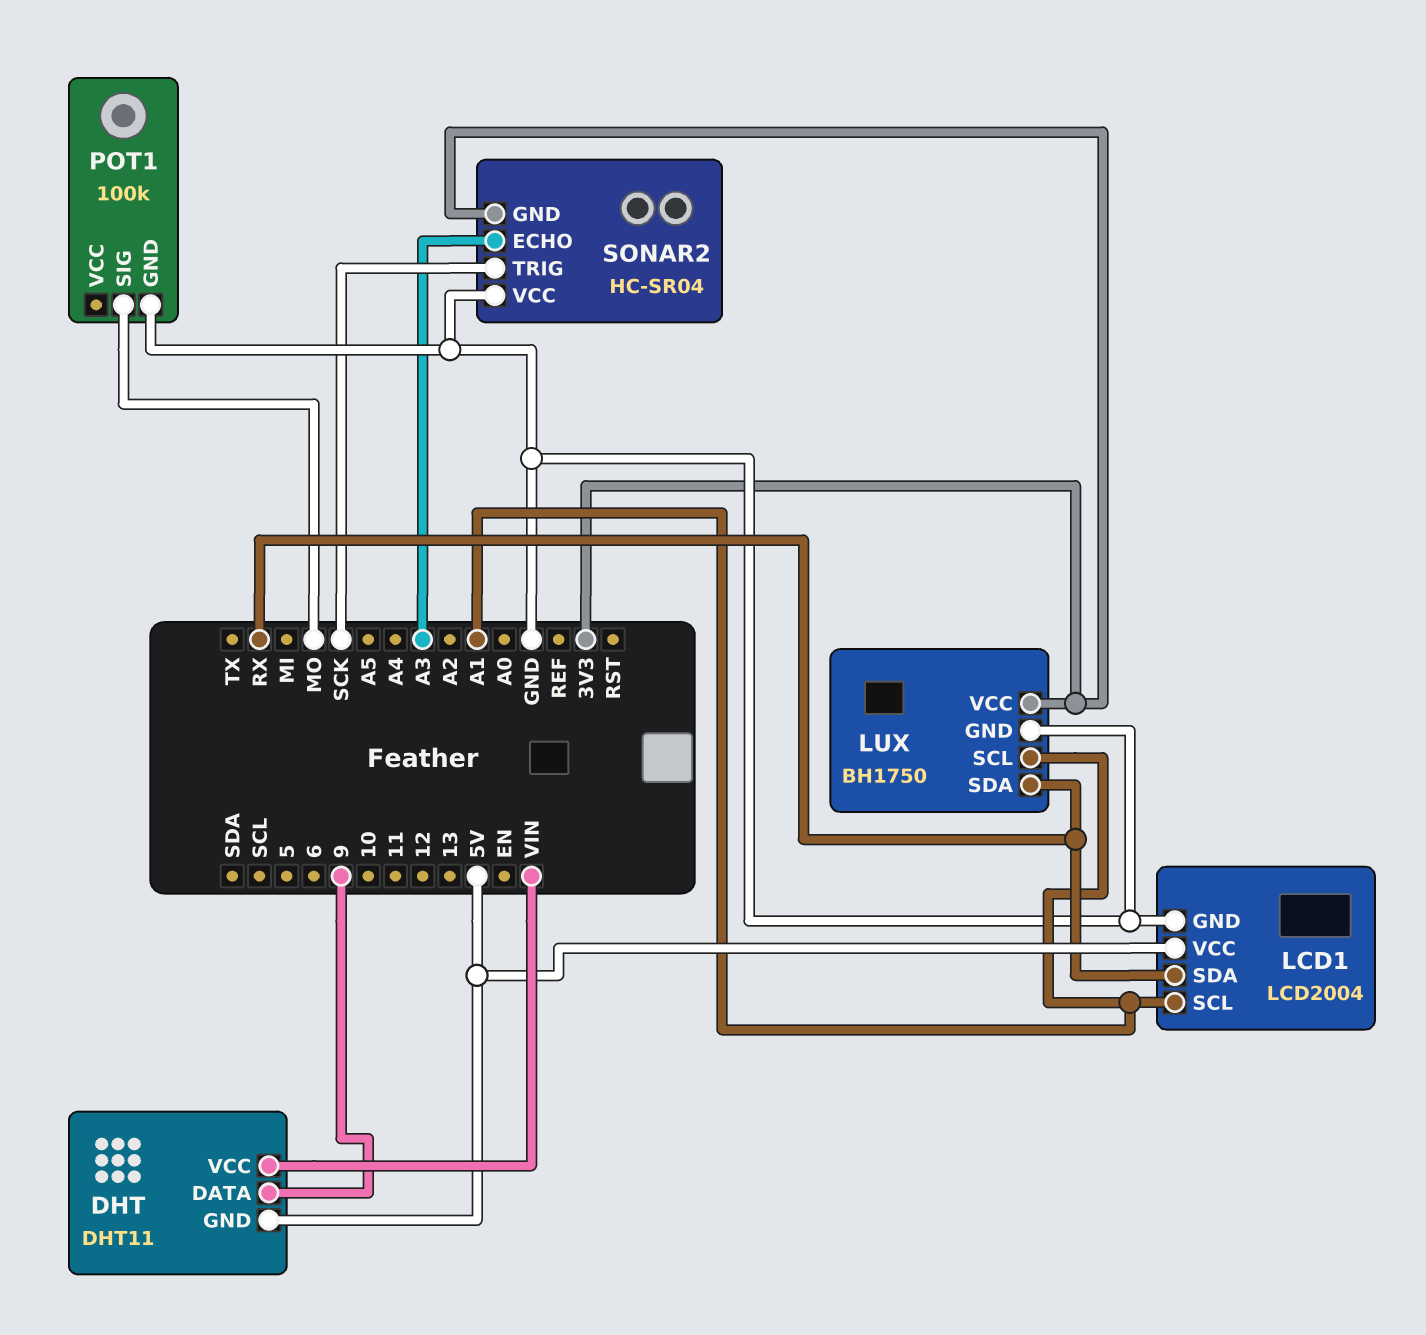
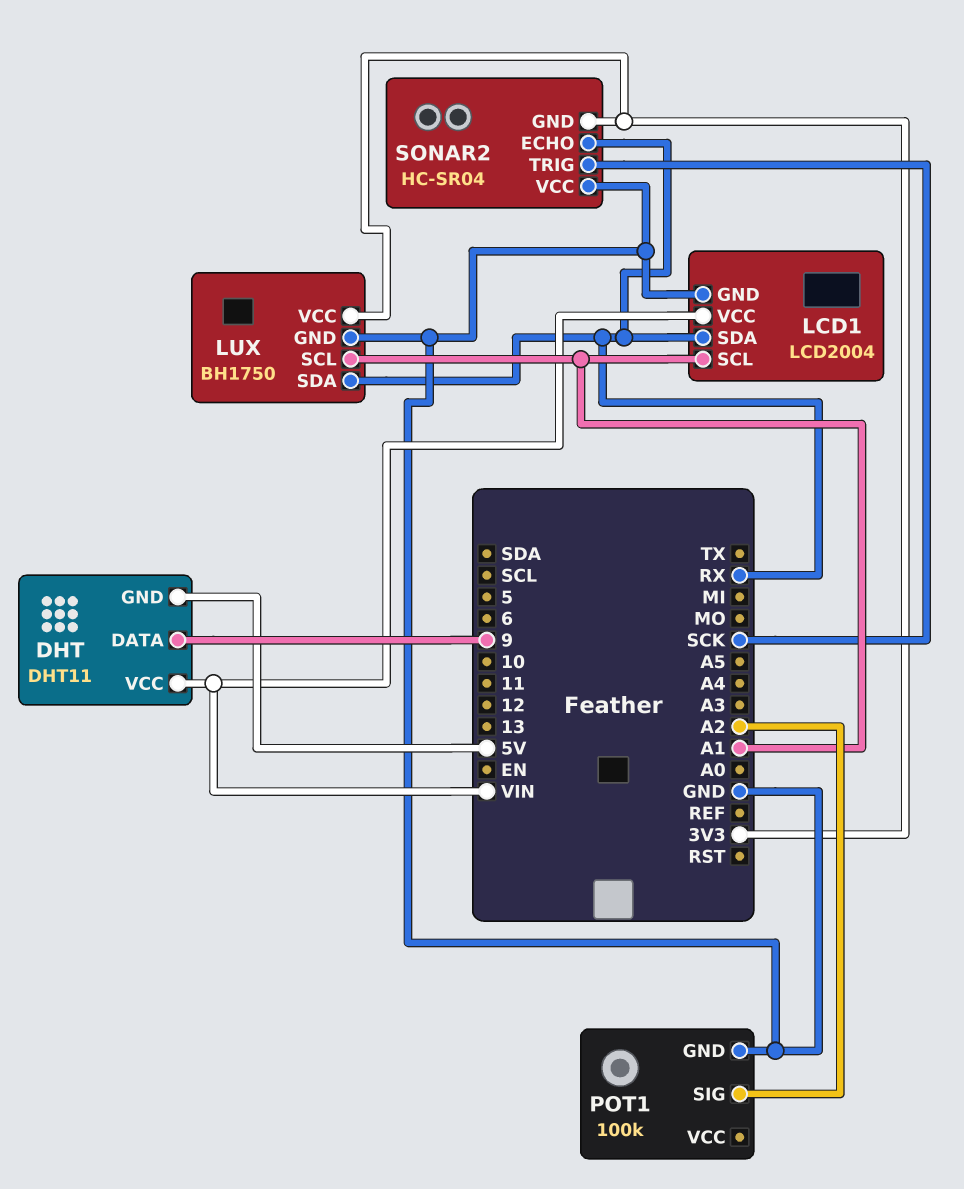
LCD1 pin VCC: 5V -> VIN
POT1 pin SIG: MO -> A2
SONAR2 pin ECHO: A3 -> RX

